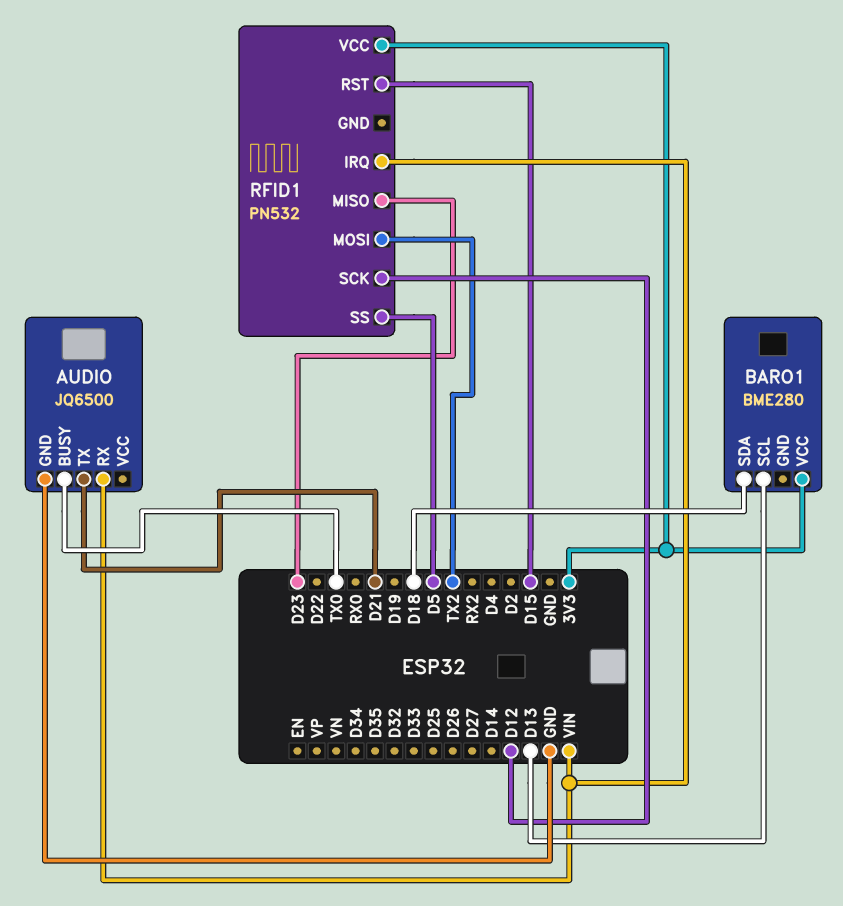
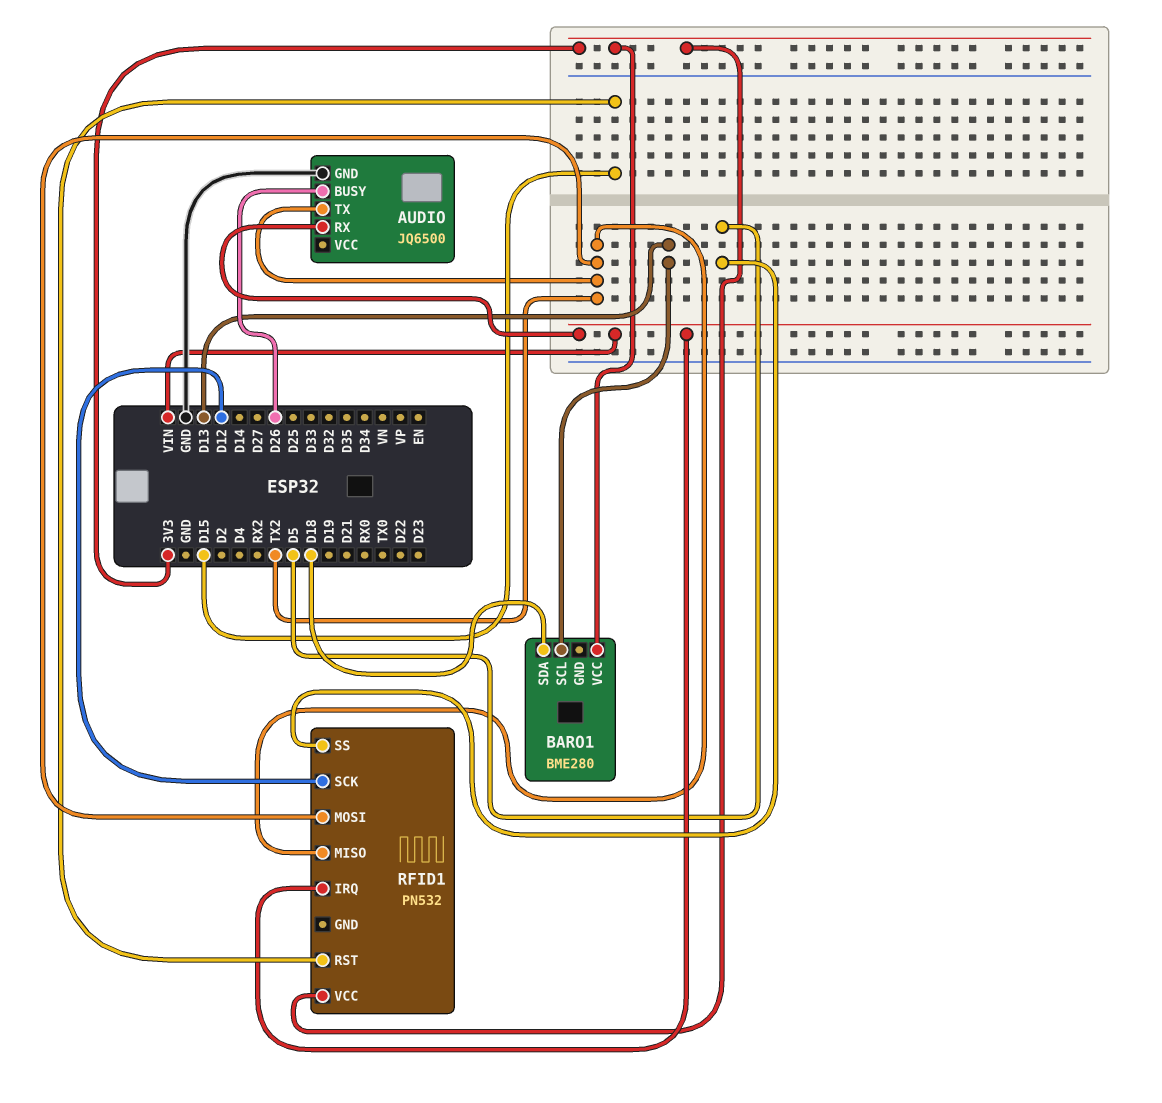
AUDIO pin BUSY: TX0 -> D26
AUDIO pin TX: D21 -> TX2
RFID1 pin MISO: D23 -> TX2

